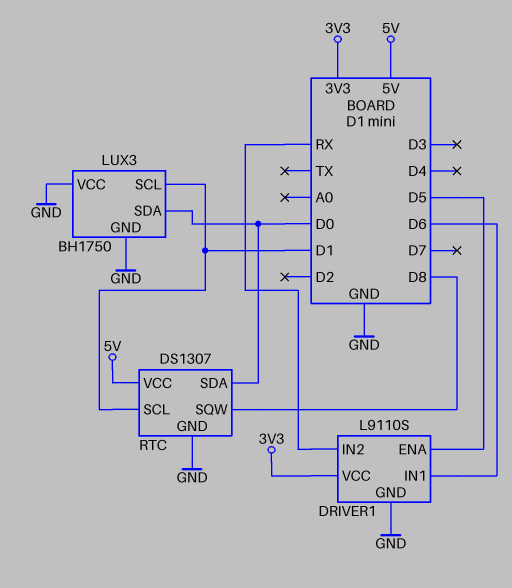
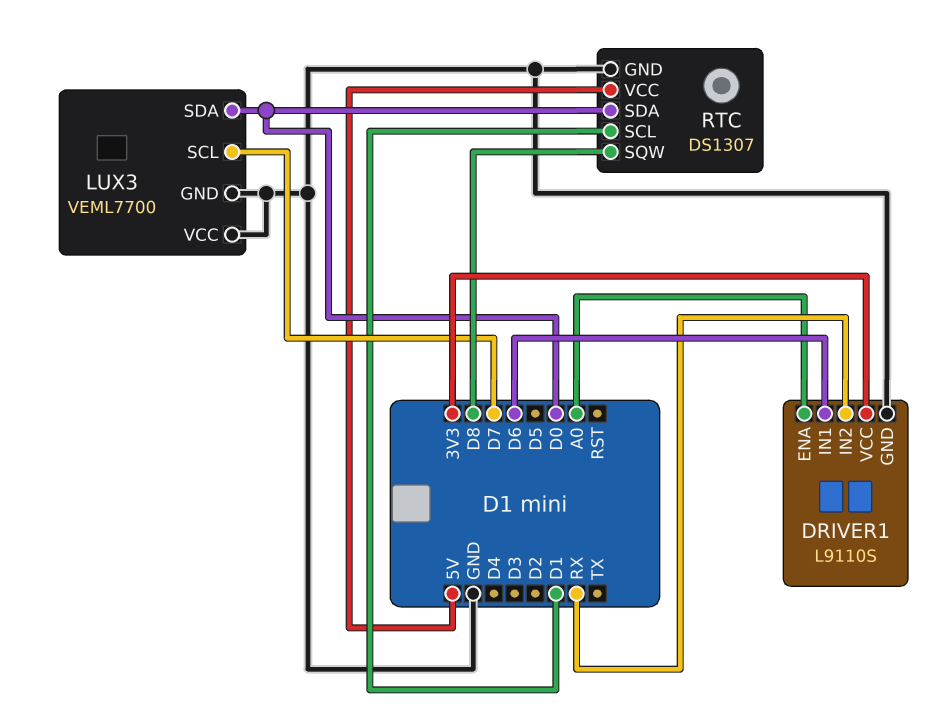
DRIVER1 pin ENA: D5 -> A0
LUX3: BH1750 -> VEML7700
LUX3 pin SCL: D1 -> D7

